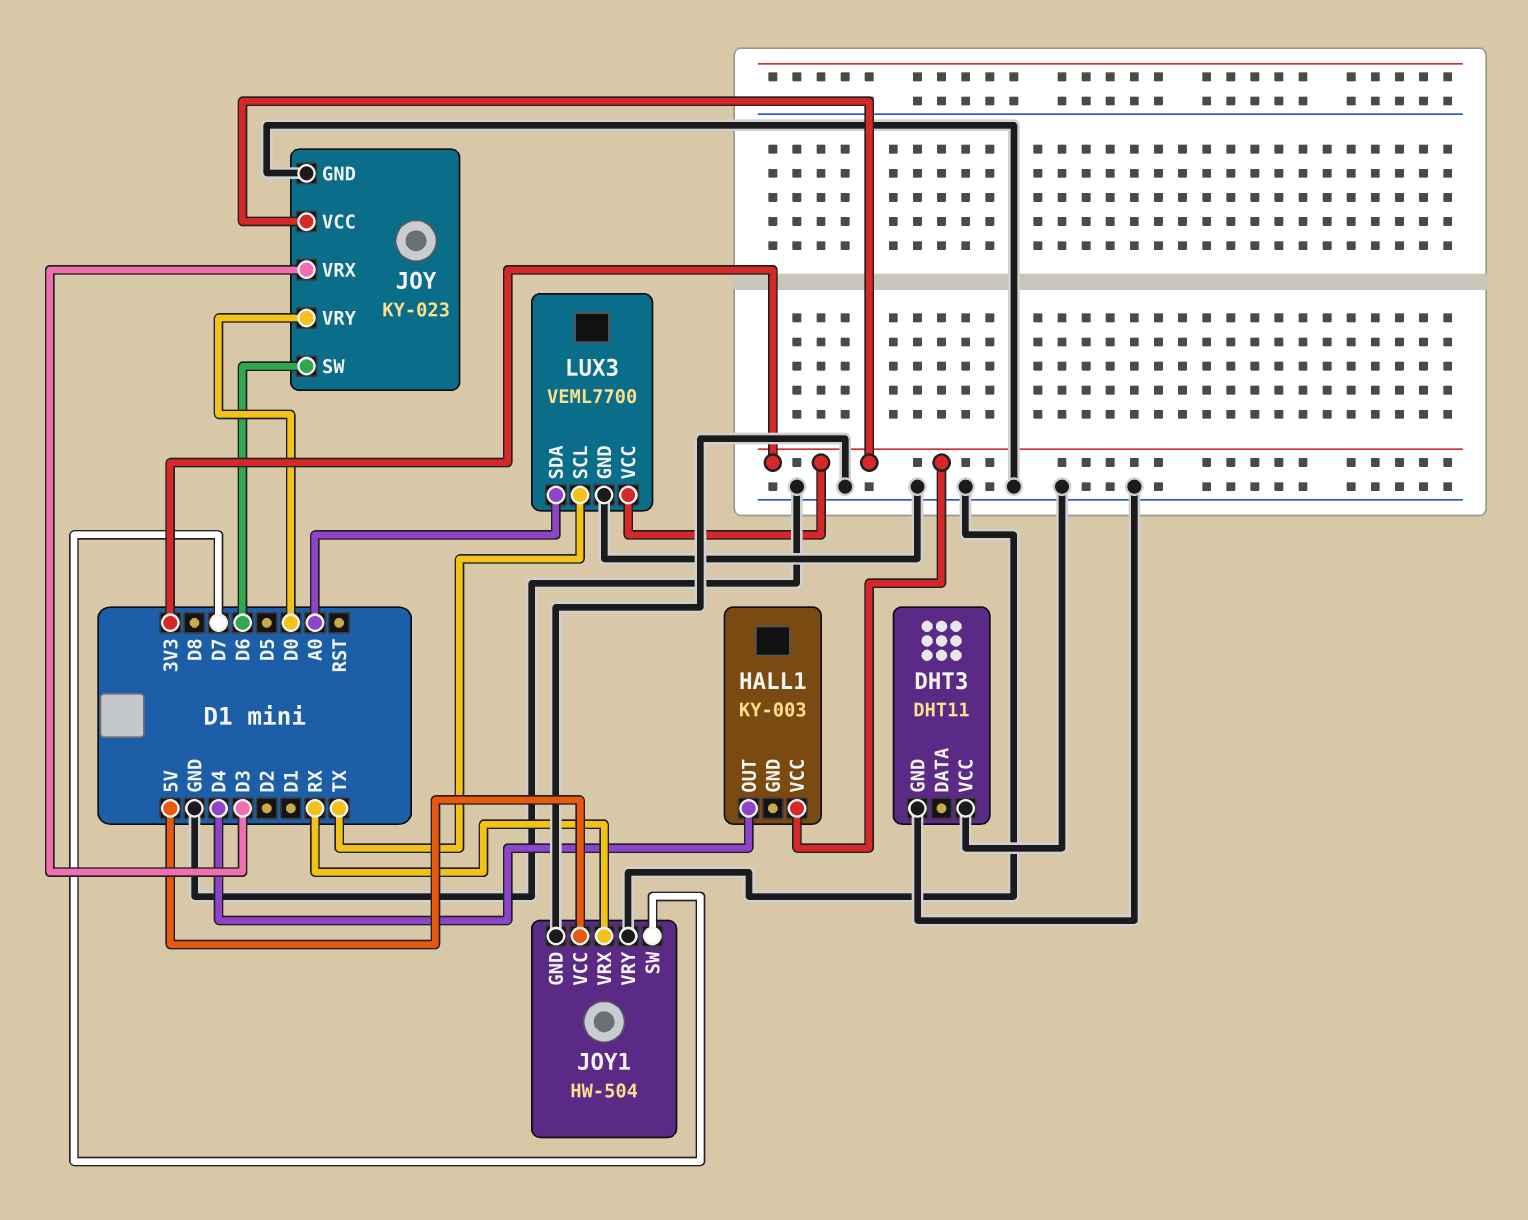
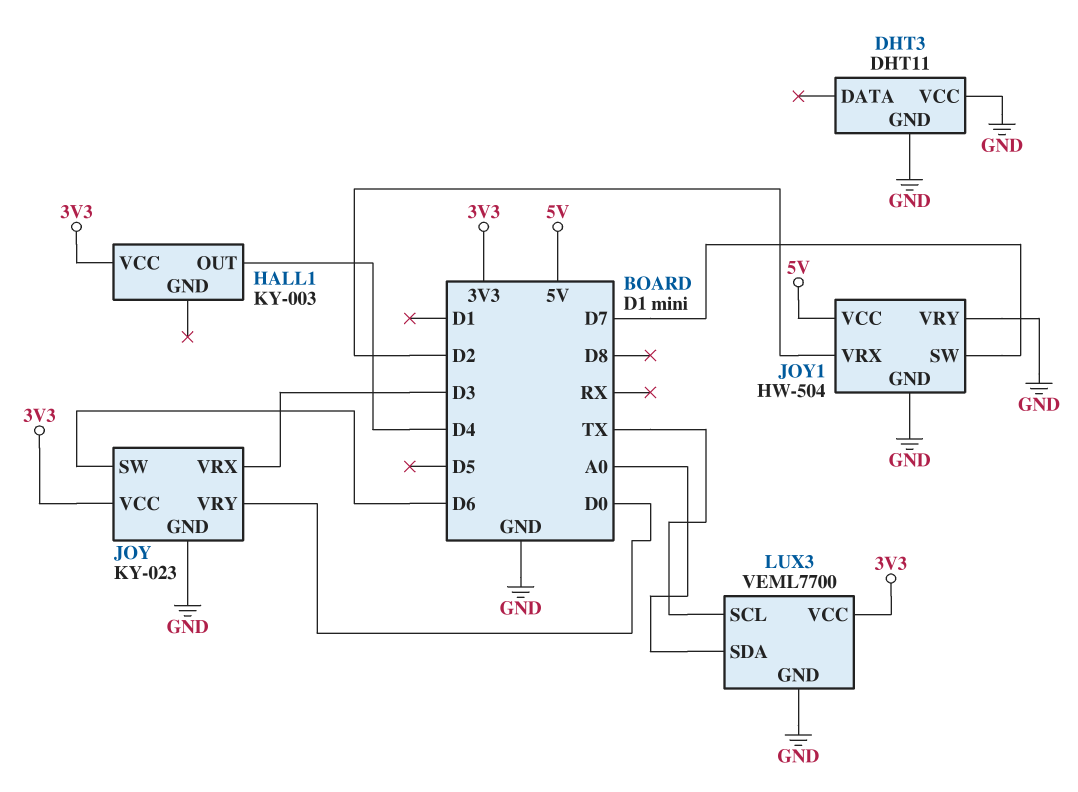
JOY1 pin VRX: RX -> D2

